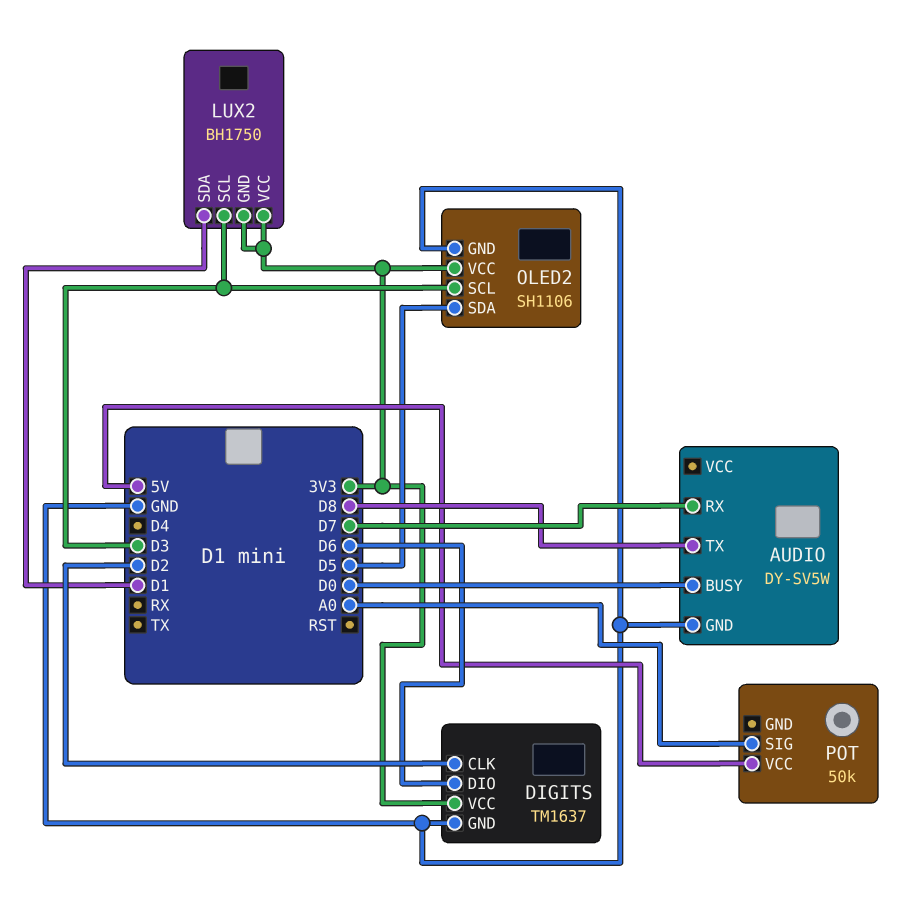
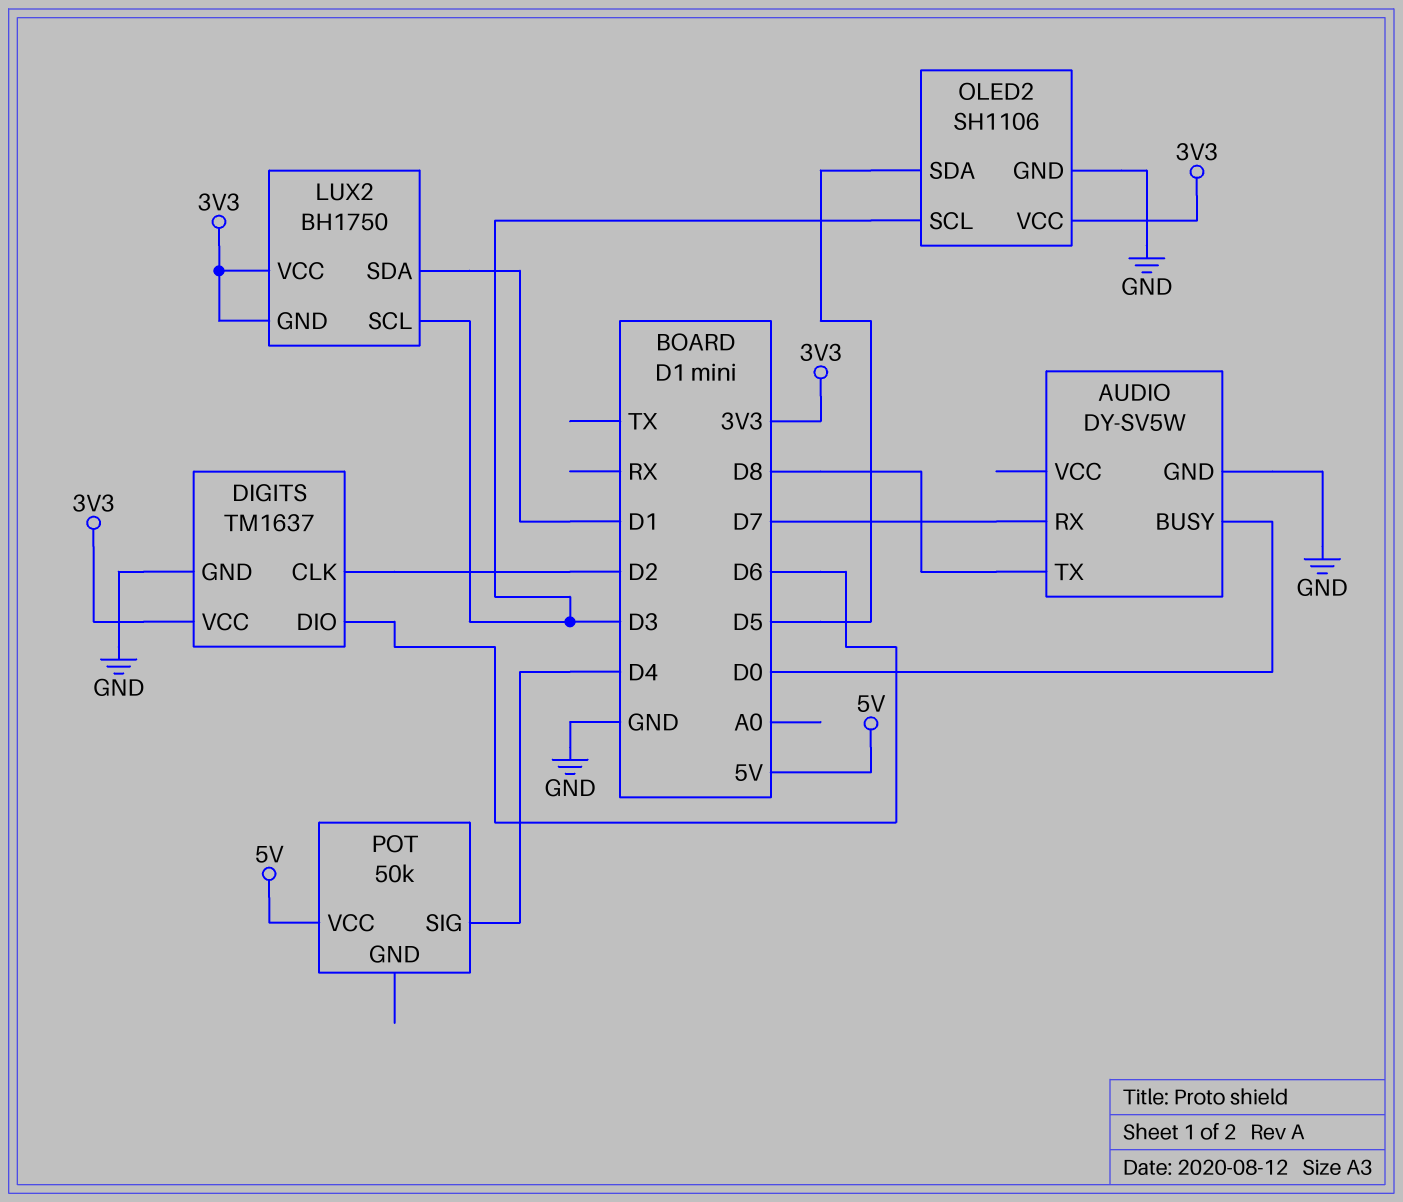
POT pin SIG: A0 -> D4

